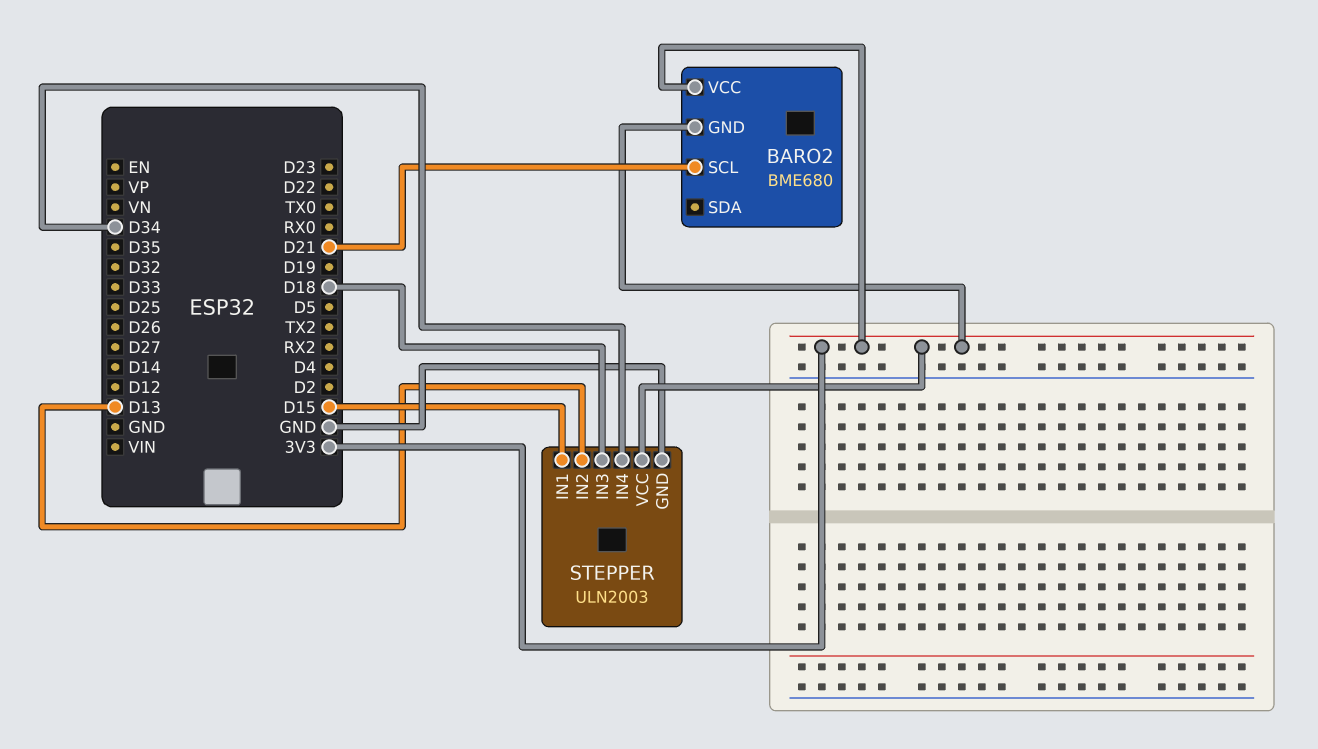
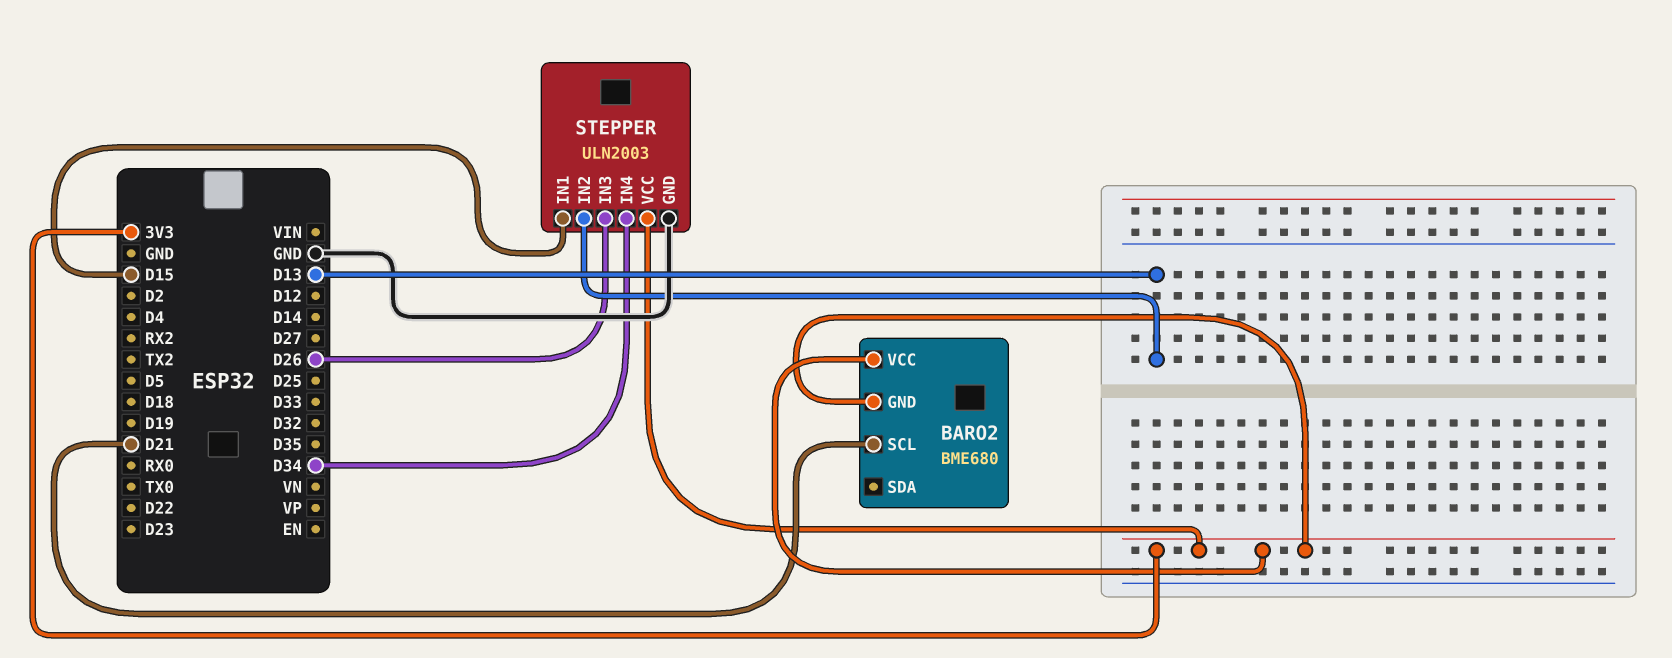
STEPPER pin IN3: D18 -> D26

